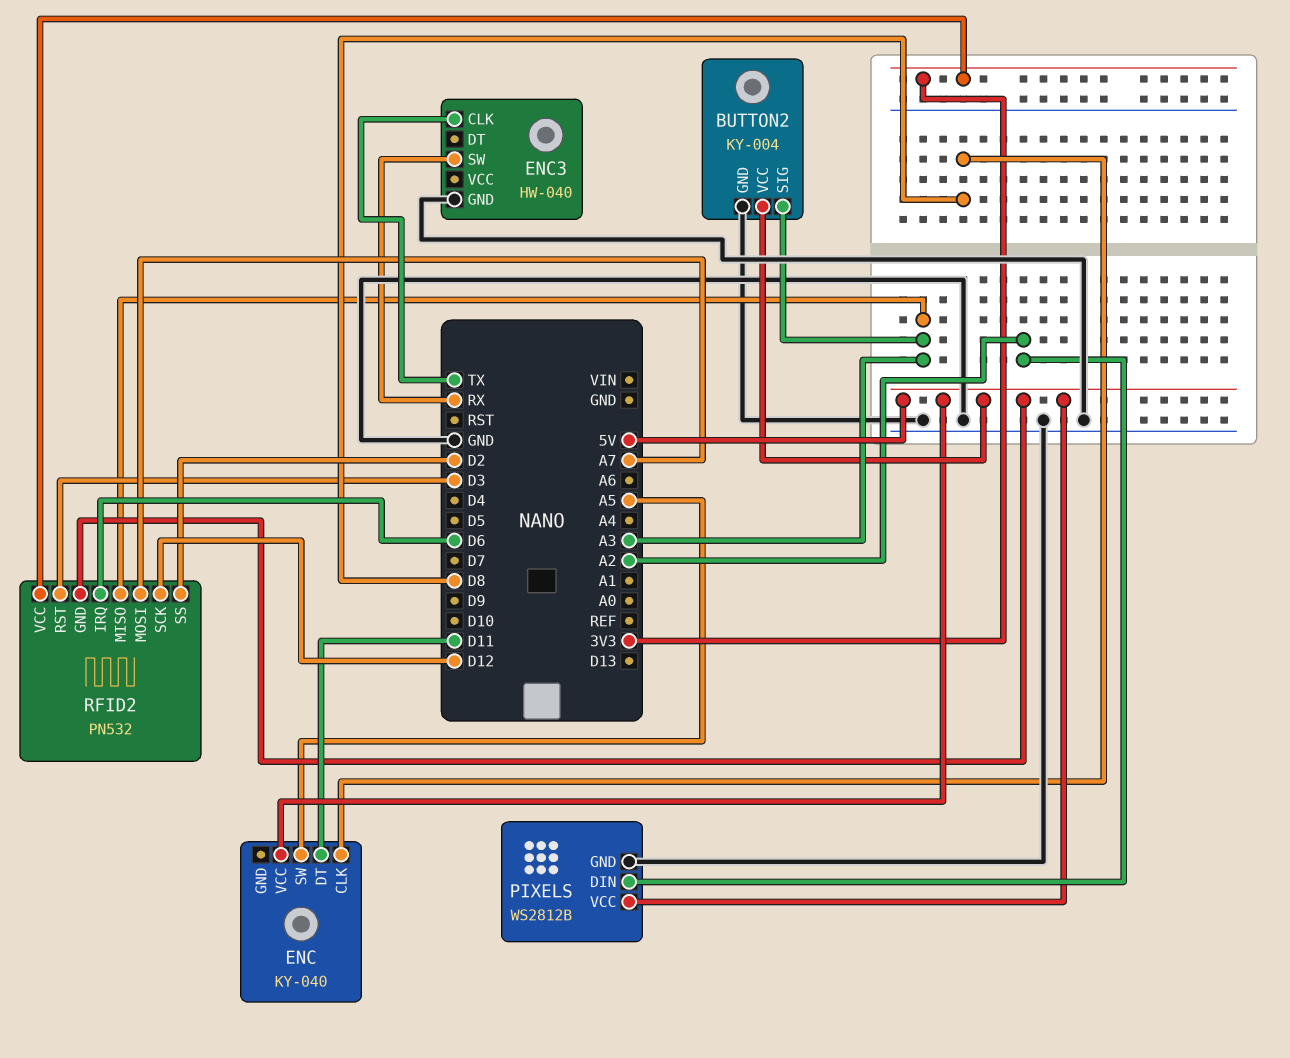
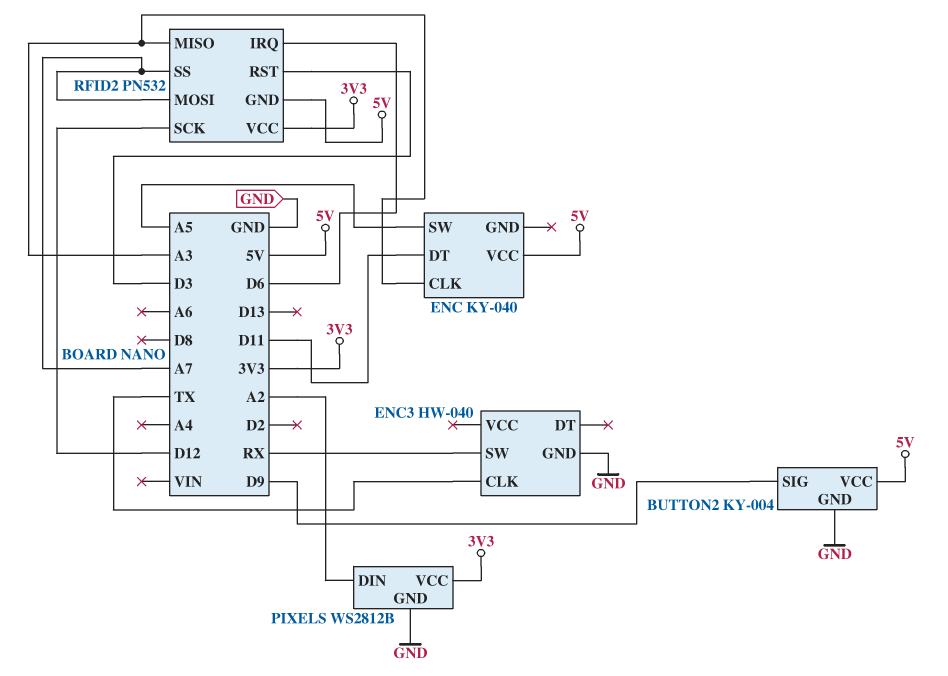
BUTTON2 pin SIG: A3 -> D9
ENC pin CLK: D8 -> A3
PIXELS pin VCC: 5V -> 3V3
RFID2 pin SS: D2 -> A7

